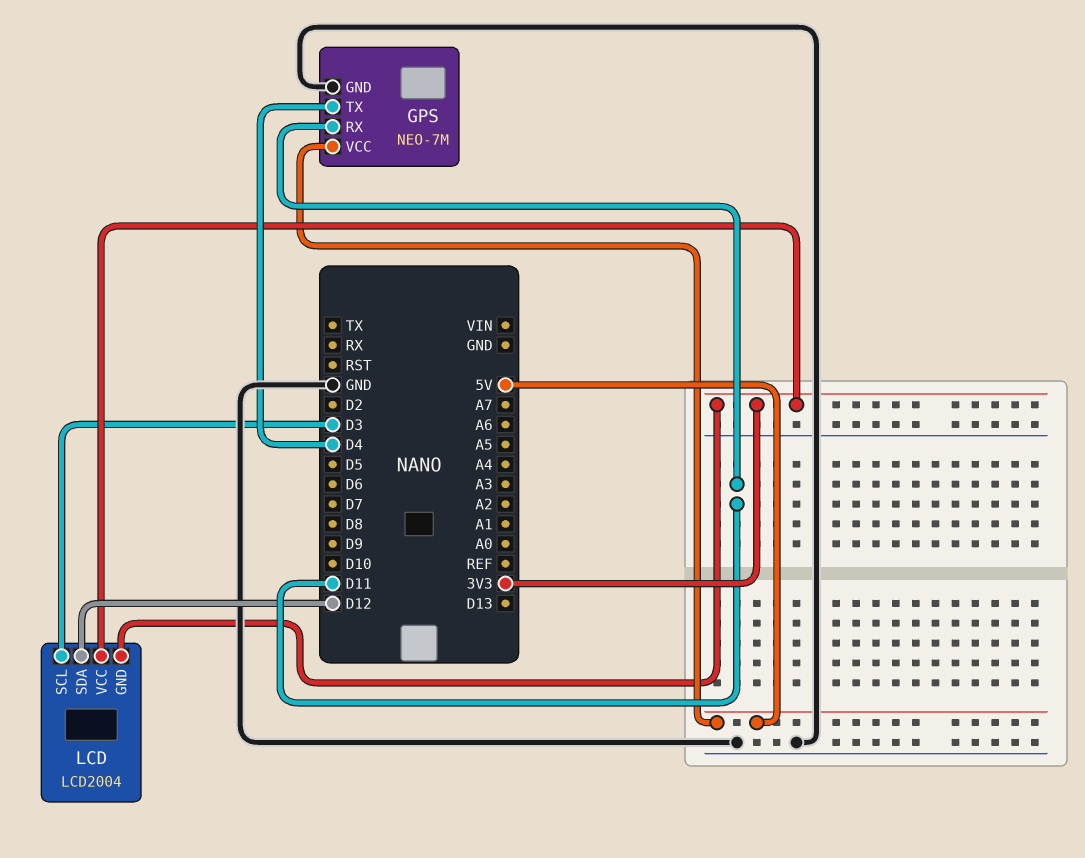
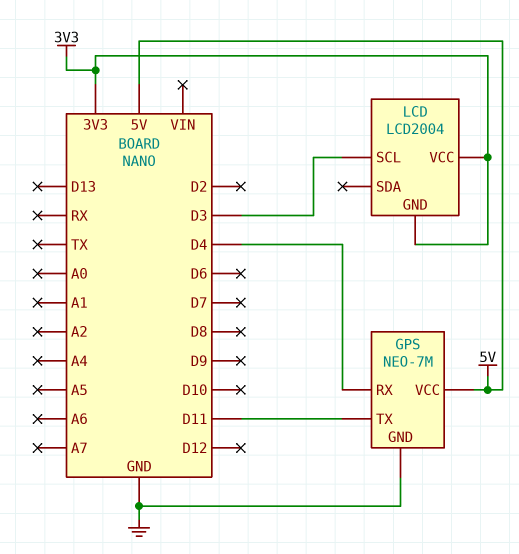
GPS pin RX: D11 -> D4
GPS pin TX: D4 -> D11
LCD pin SDA: D12 -> none

